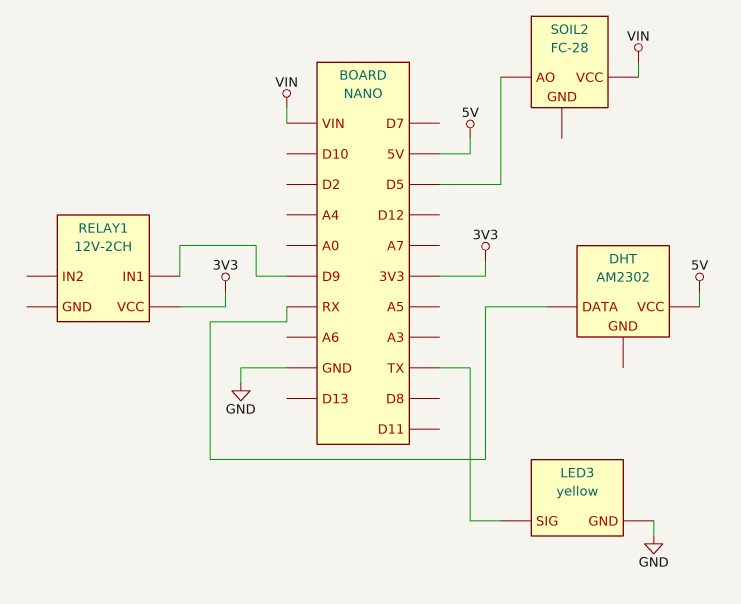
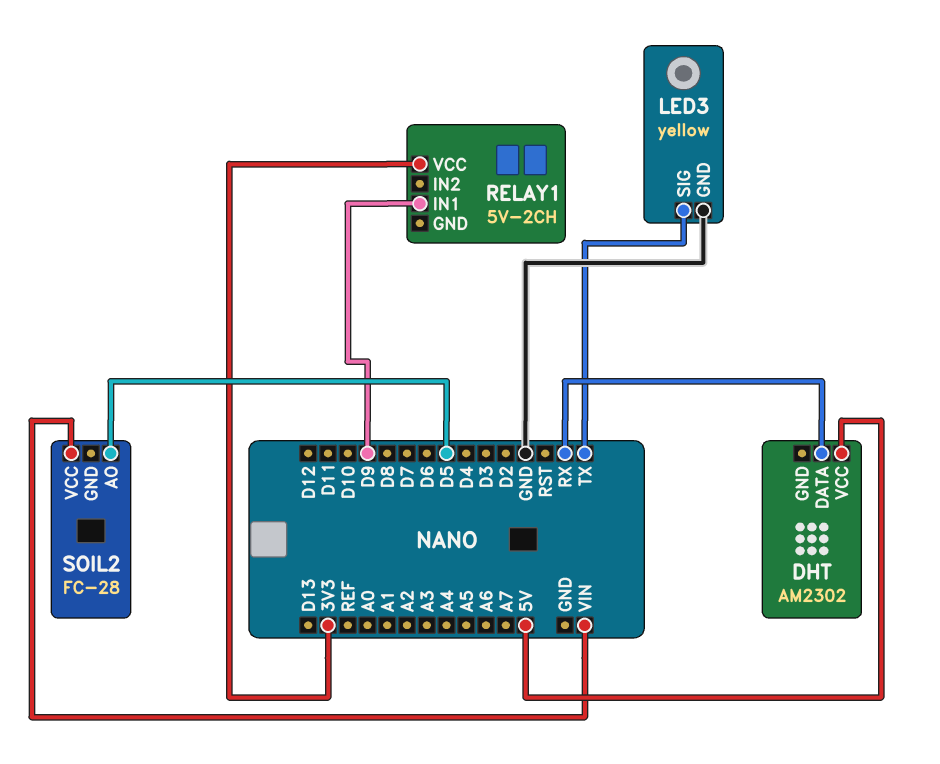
RELAY1: 12V-2CH -> 5V-2CH

